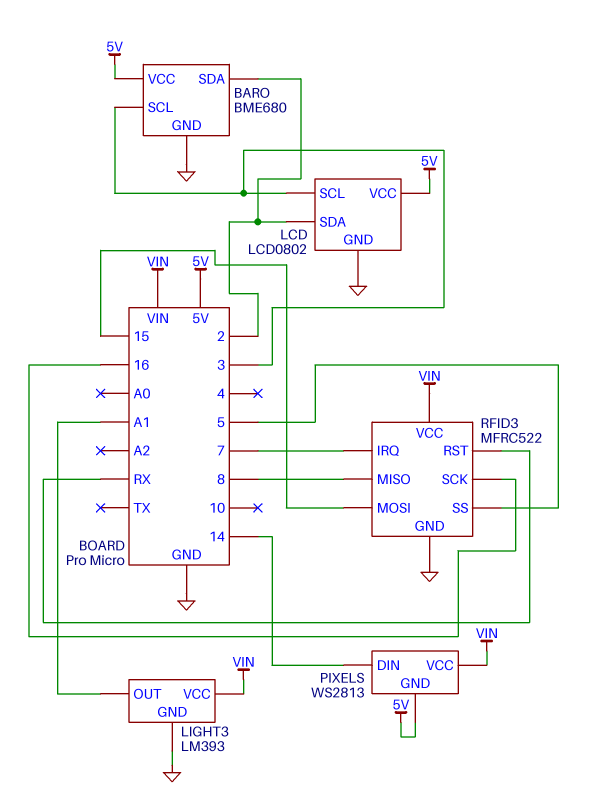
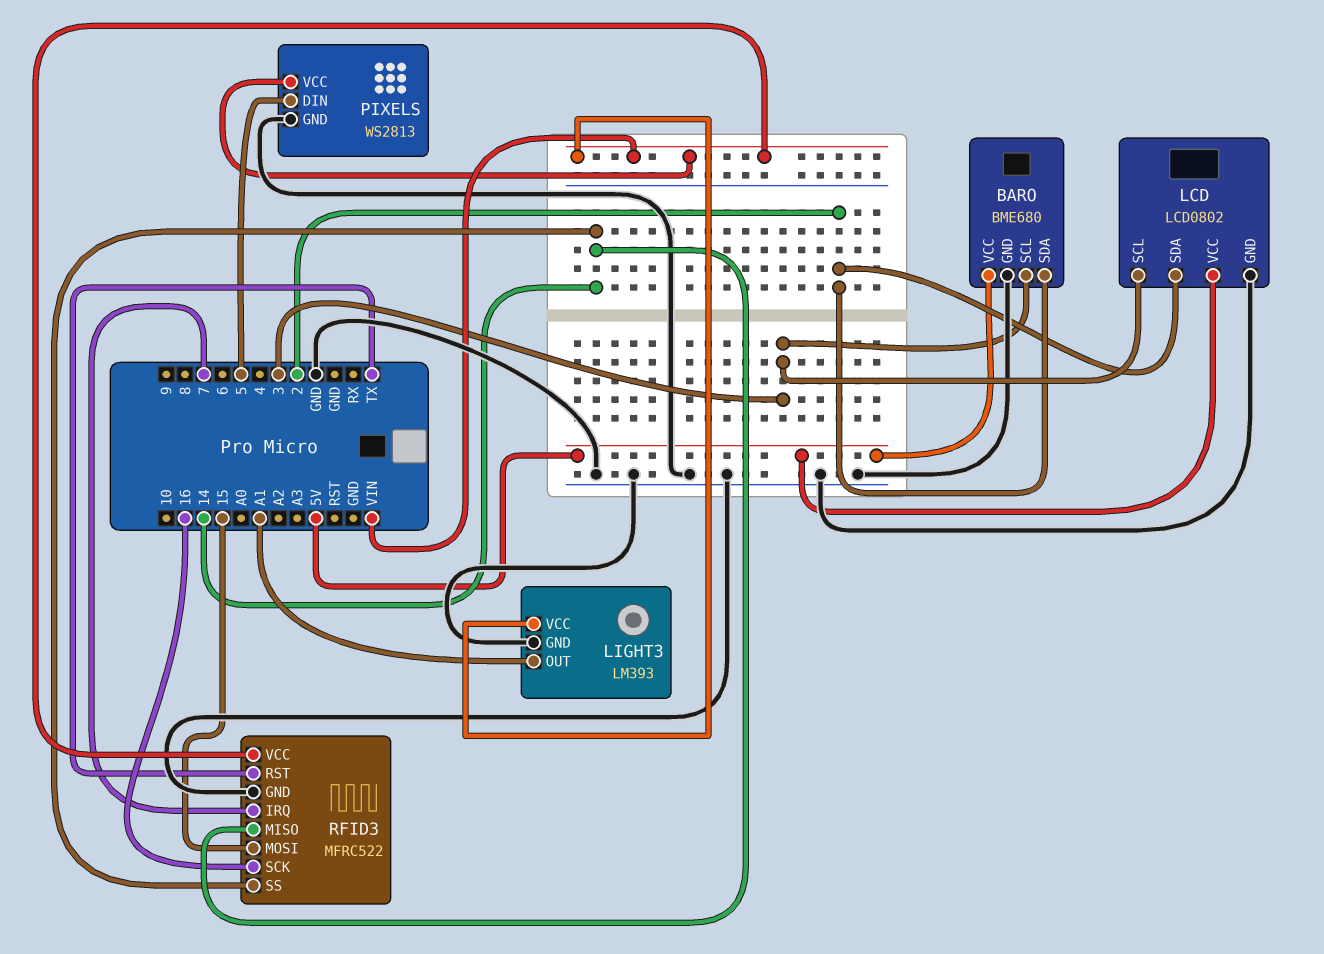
PIXELS pin DIN: 14 -> 5
PIXELS pin GND: 5V -> GND
RFID3 pin MISO: 8 -> 14
RFID3 pin RST: RX -> TX
RFID3 pin SS: 5 -> 14

